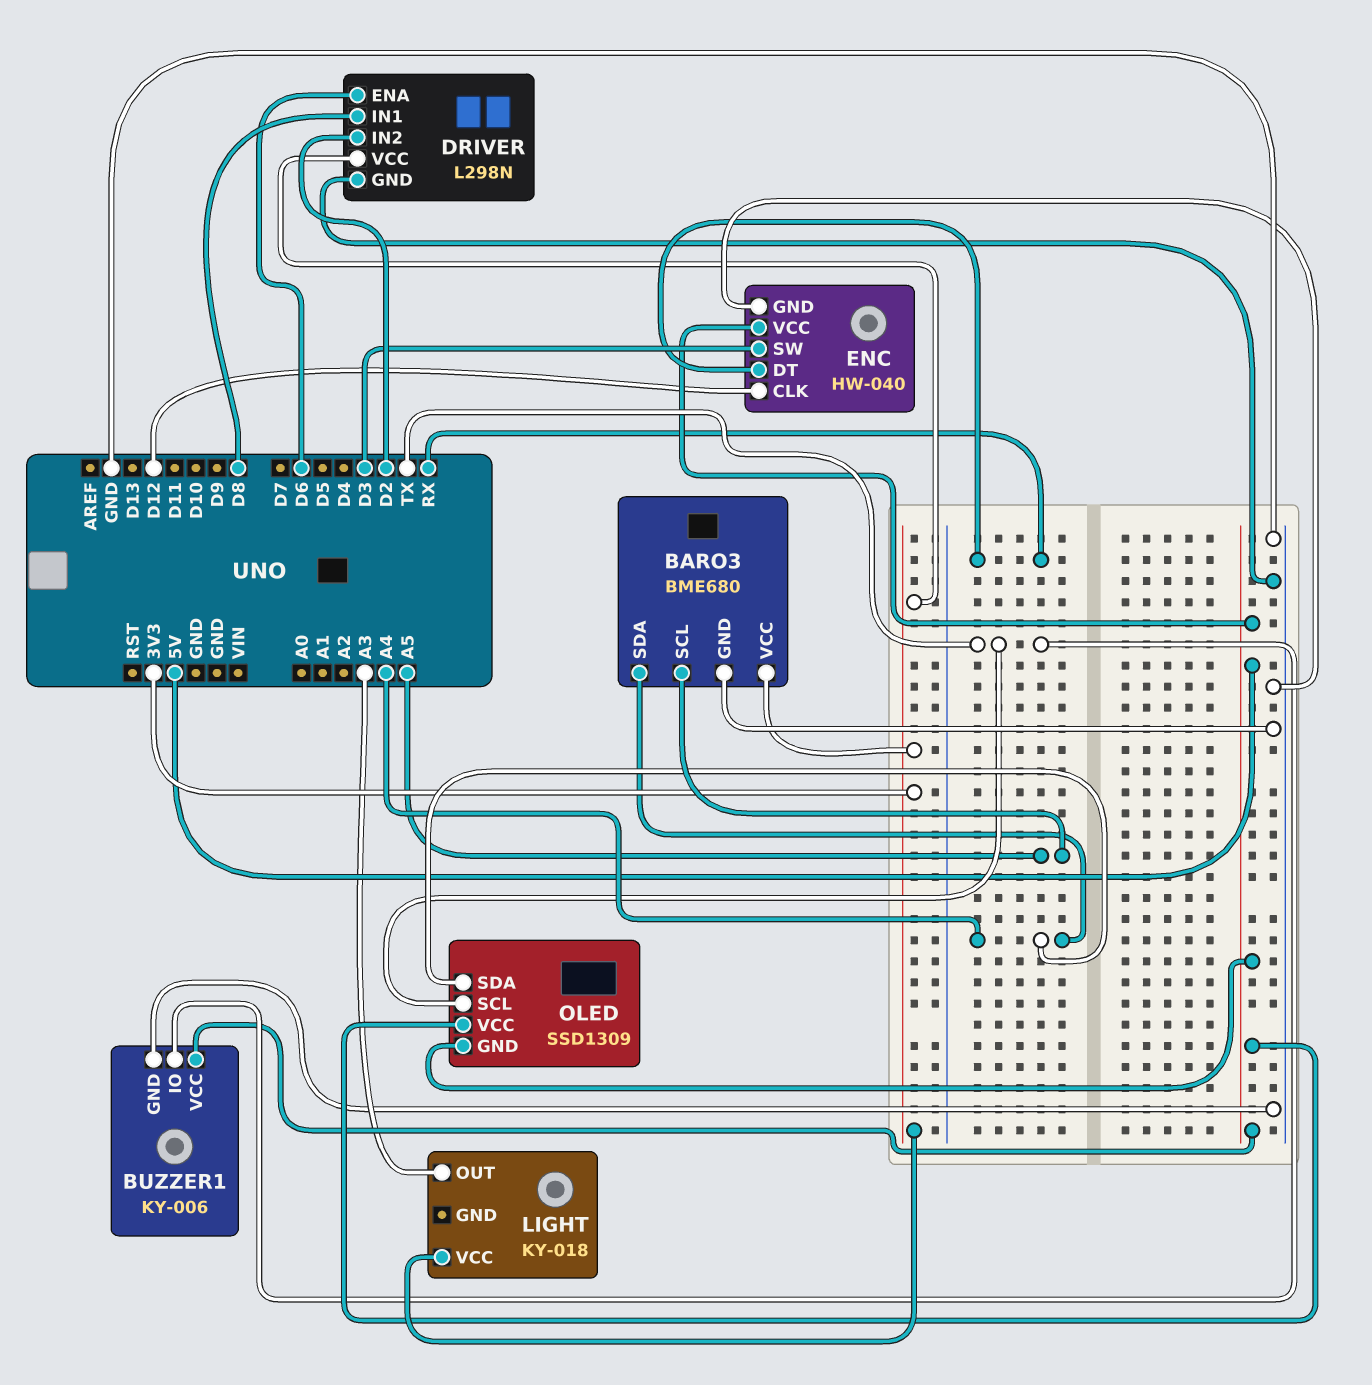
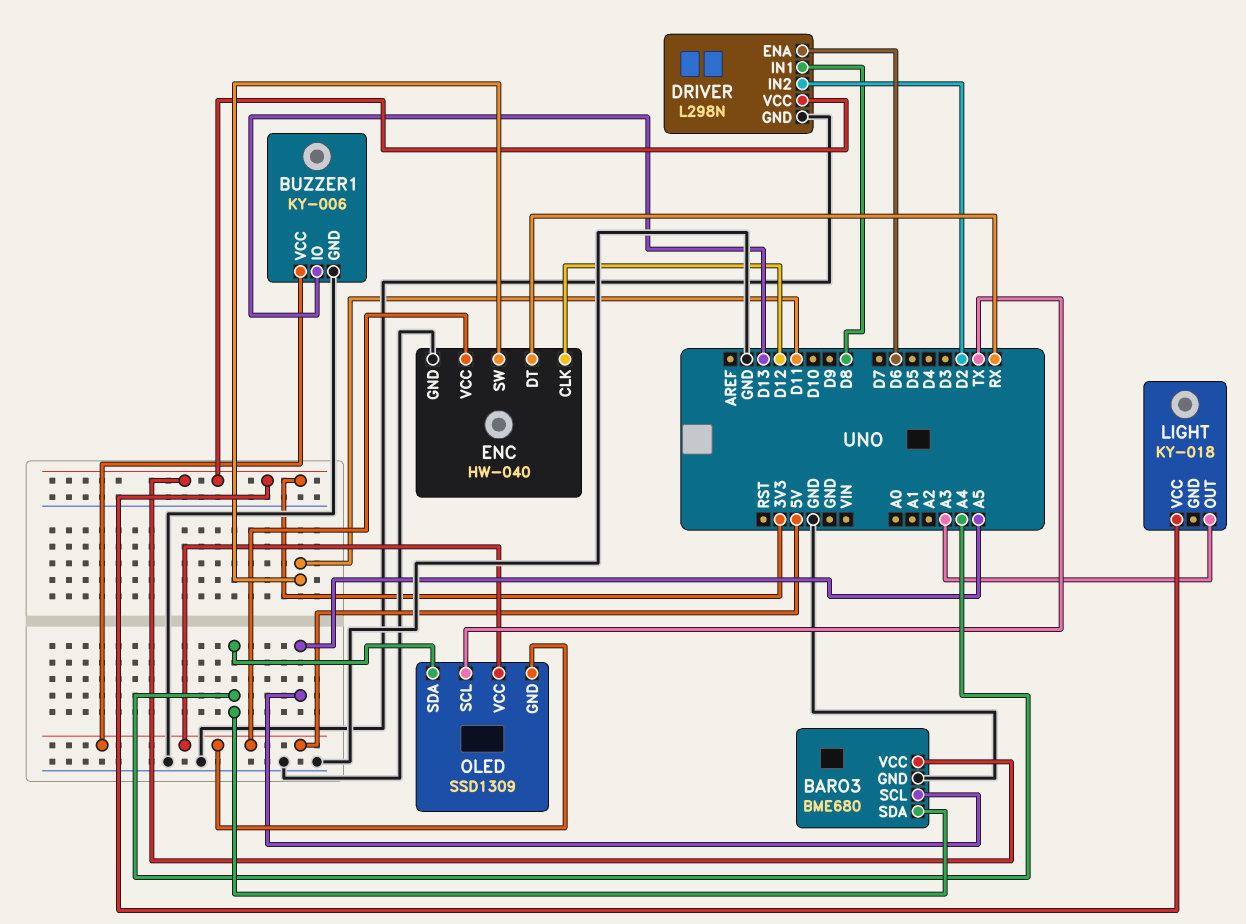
BUZZER1 pin IO: TX -> D13
ENC pin SW: D3 -> D11

